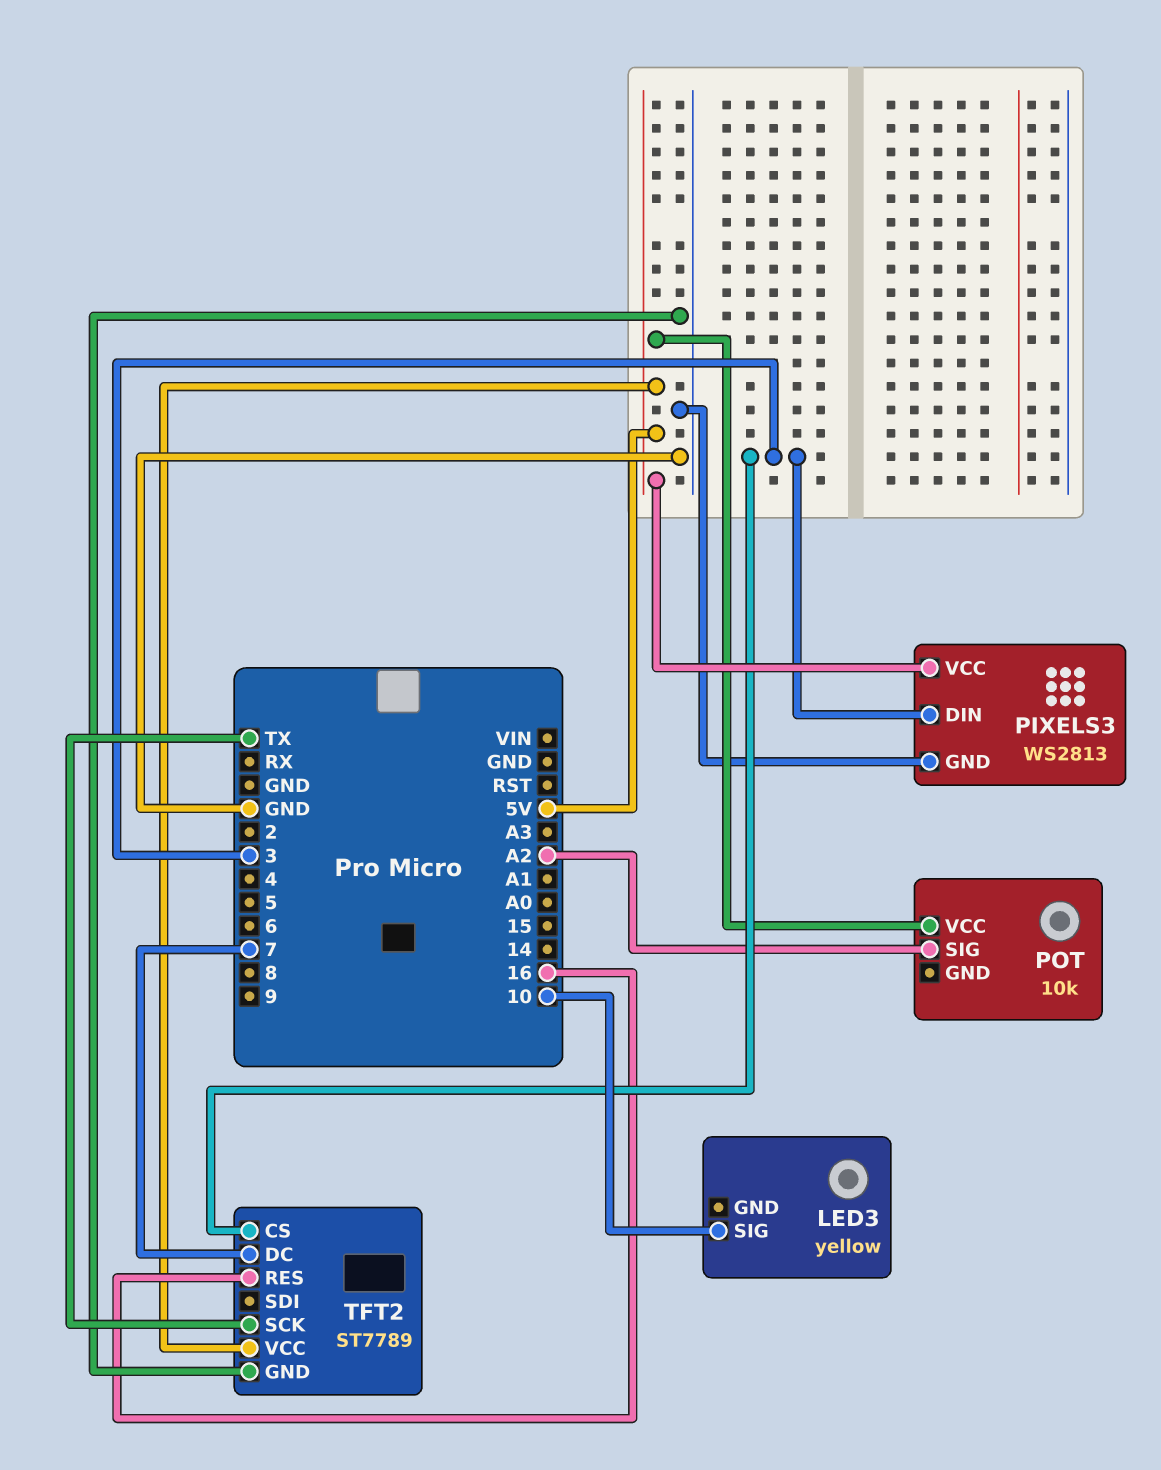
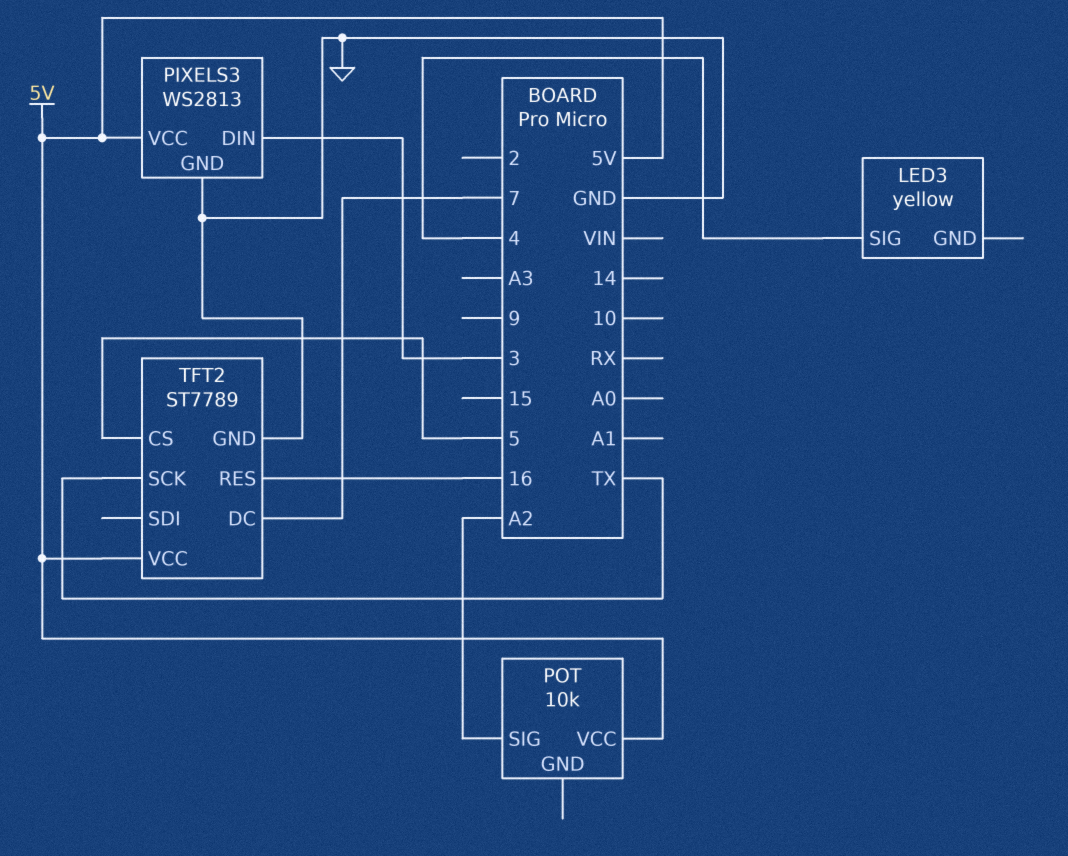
LED3 pin SIG: 10 -> 4
TFT2 pin CS: 3 -> 5

